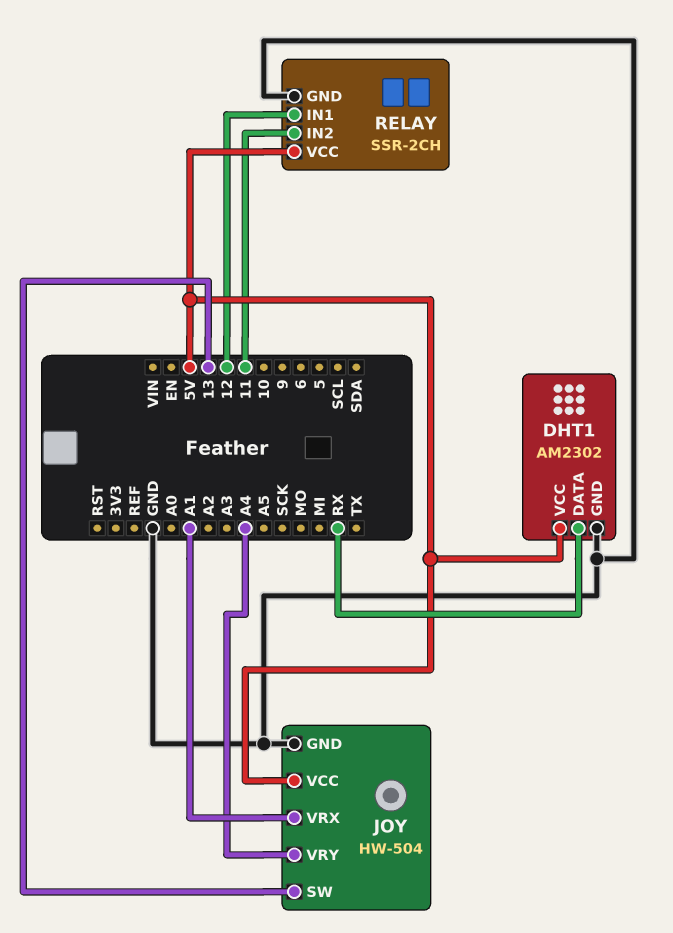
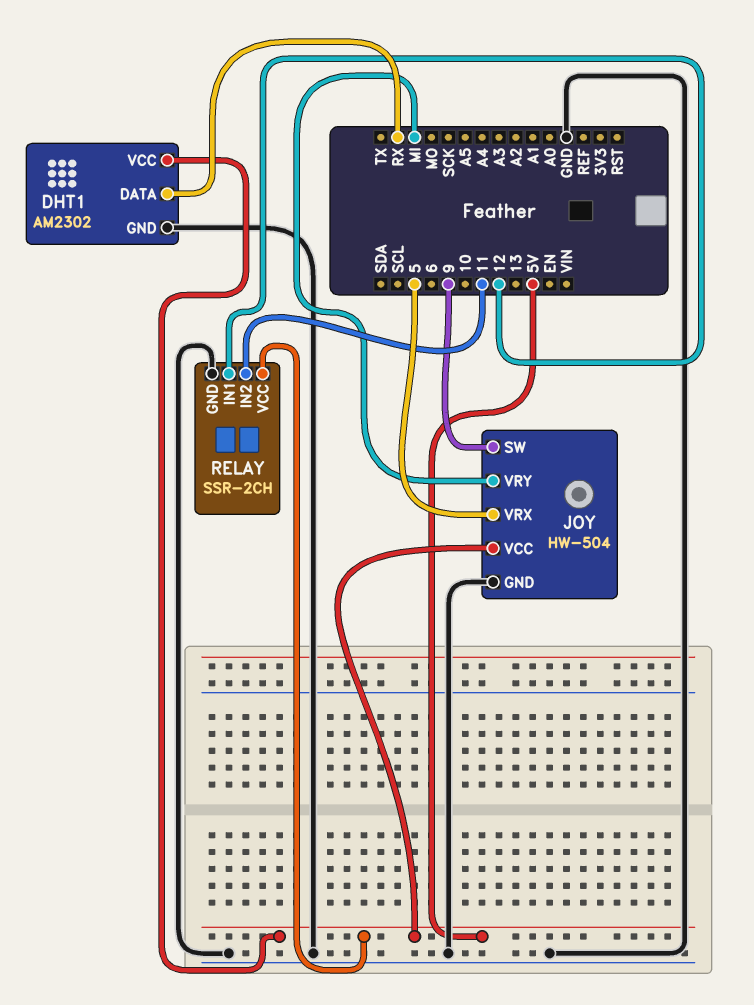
JOY pin SW: 13 -> 9
JOY pin VRX: A1 -> 5
JOY pin VRY: A4 -> MI

